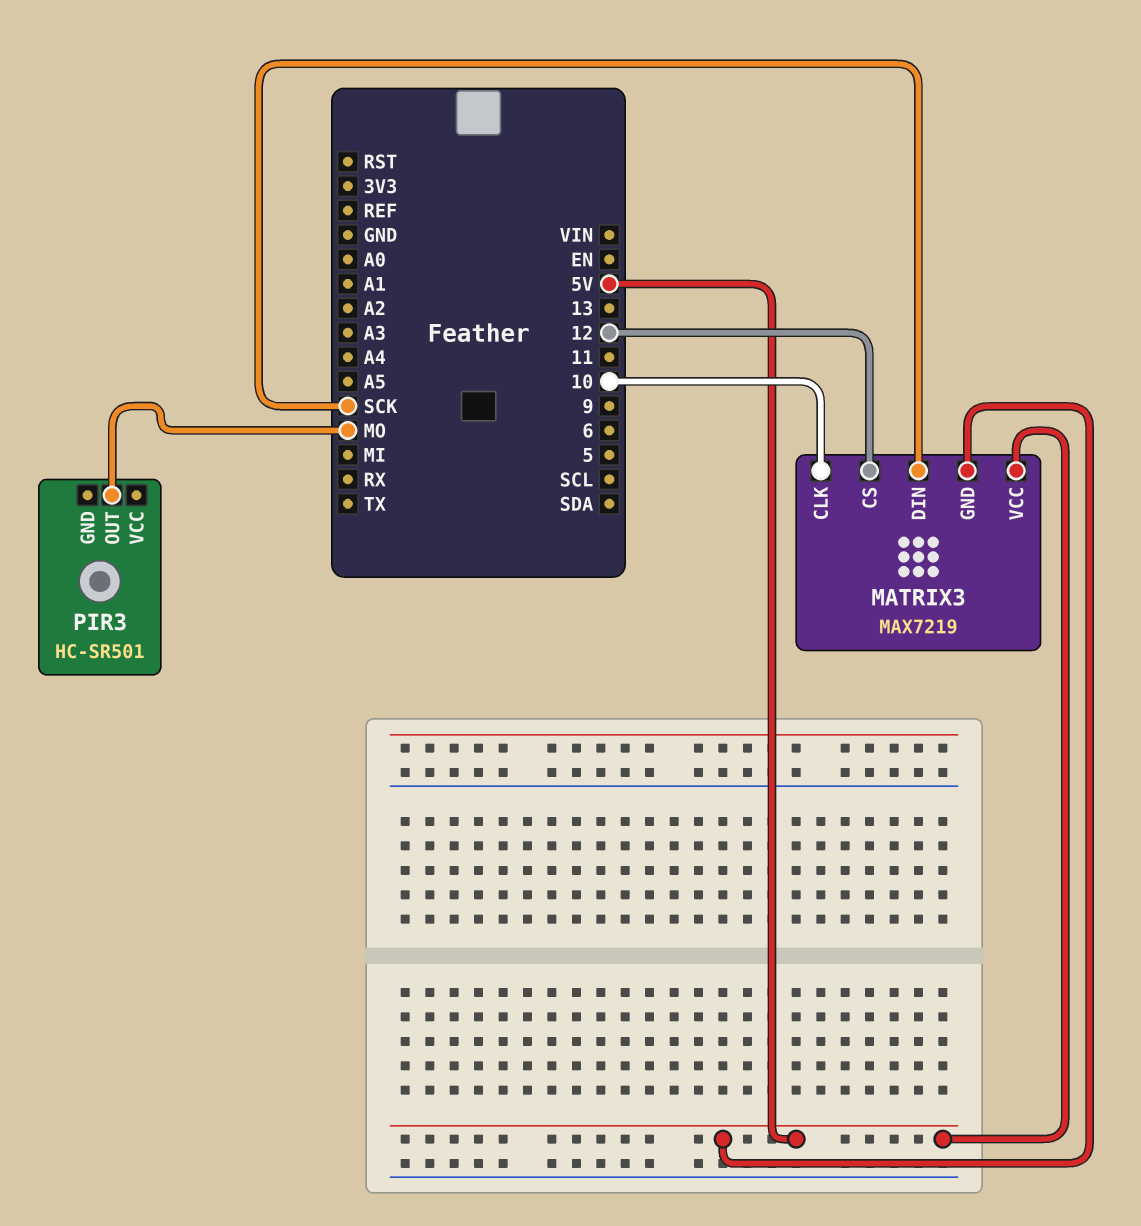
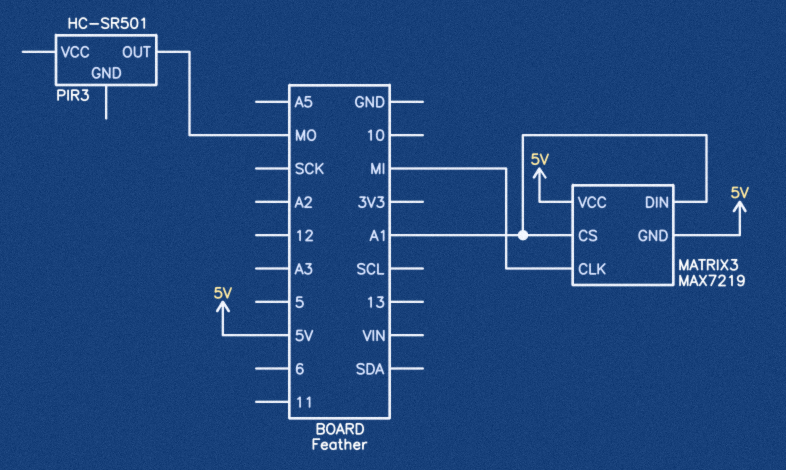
MATRIX3 pin CLK: 10 -> MI
MATRIX3 pin CS: 12 -> A1
MATRIX3 pin DIN: SCK -> A1

